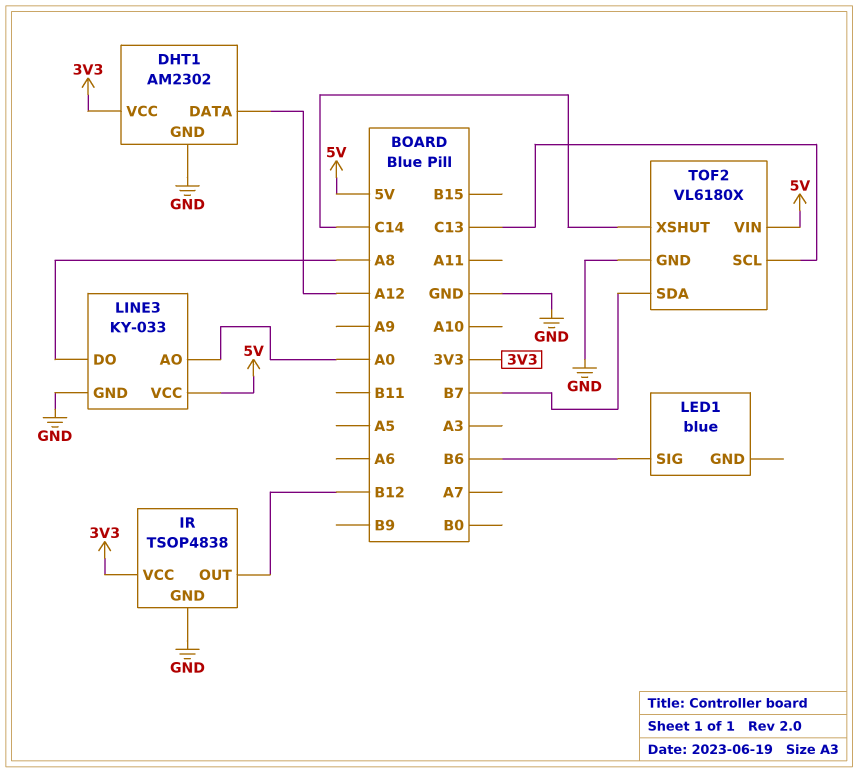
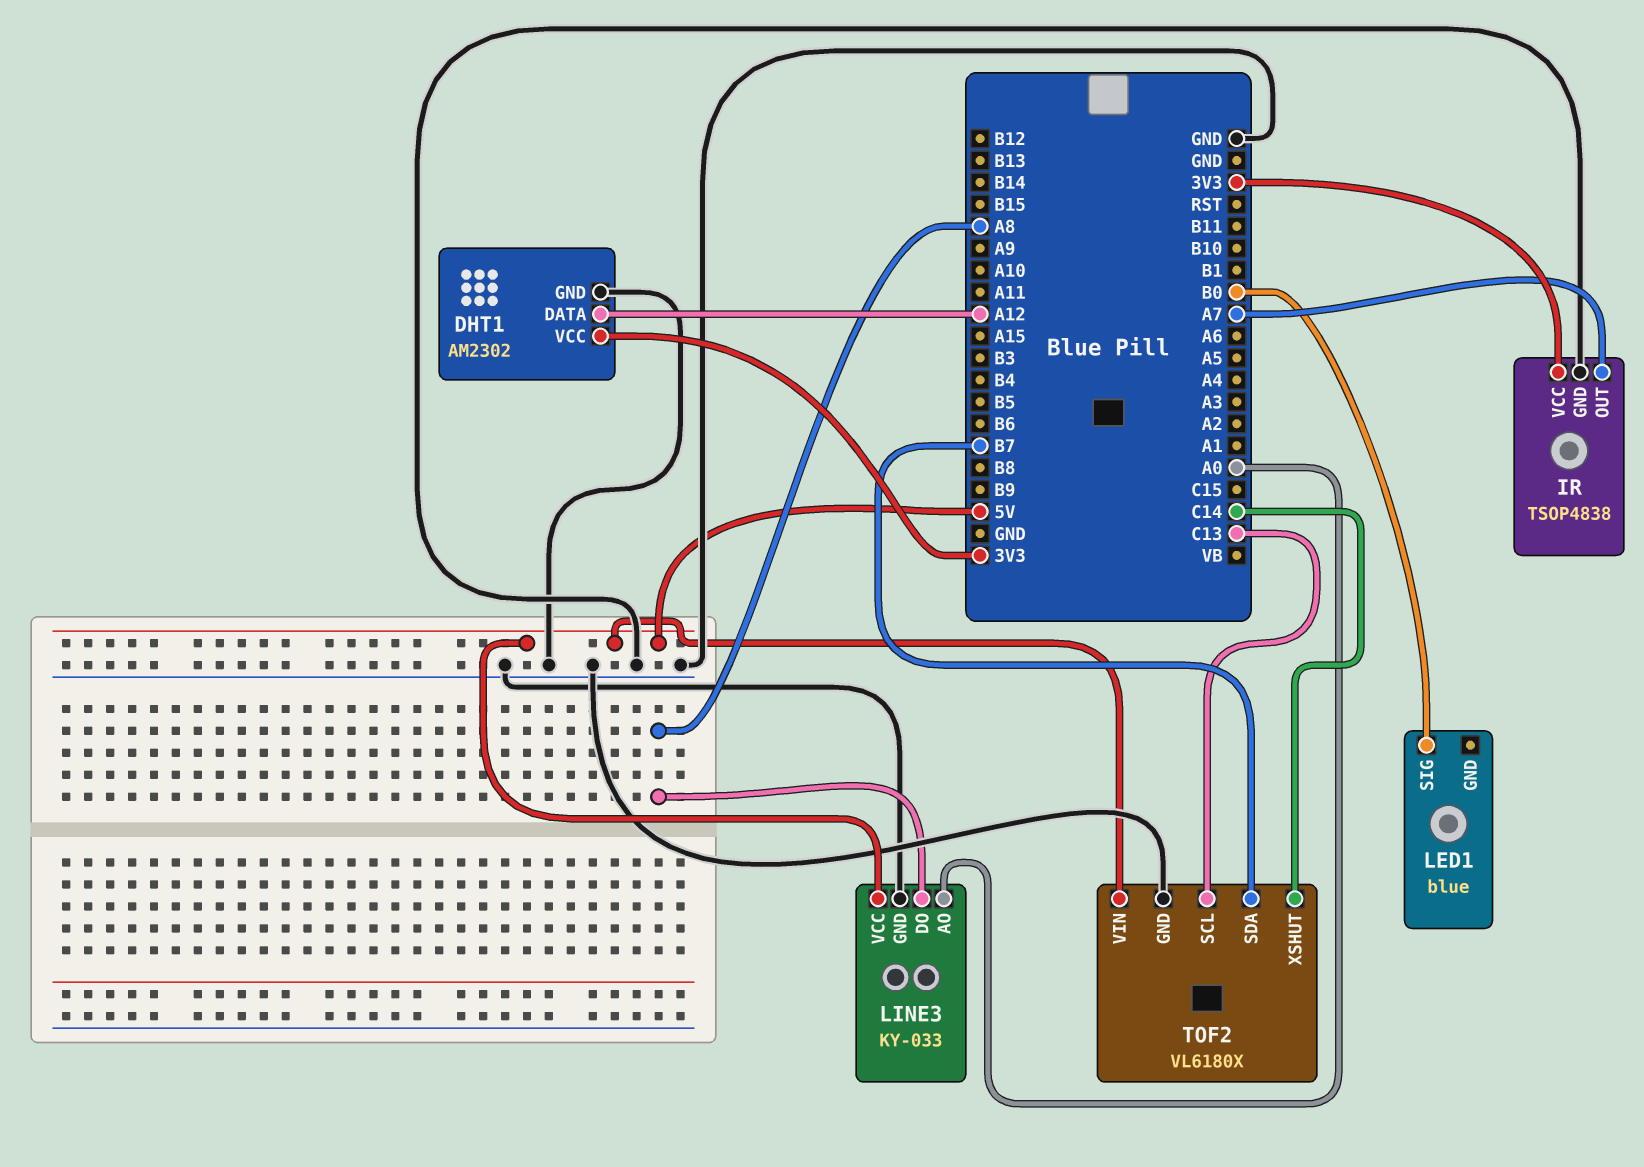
IR pin OUT: B12 -> A7
LED1 pin SIG: B6 -> B0

